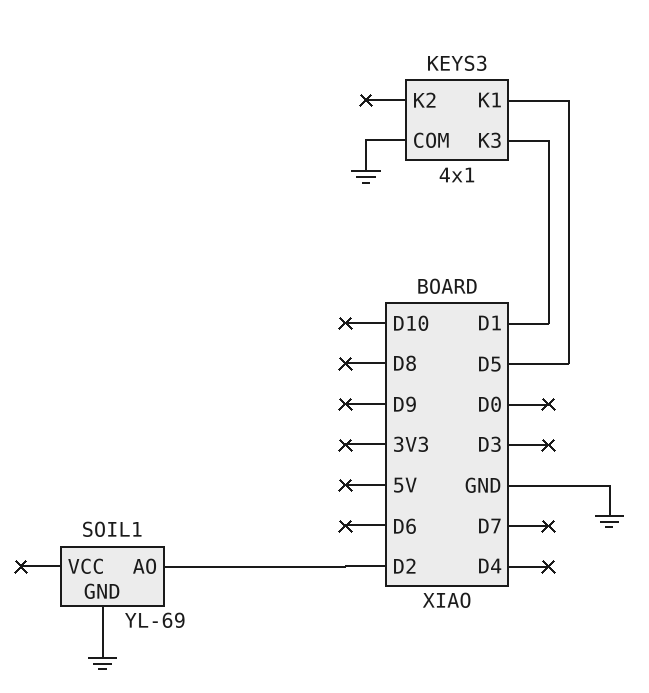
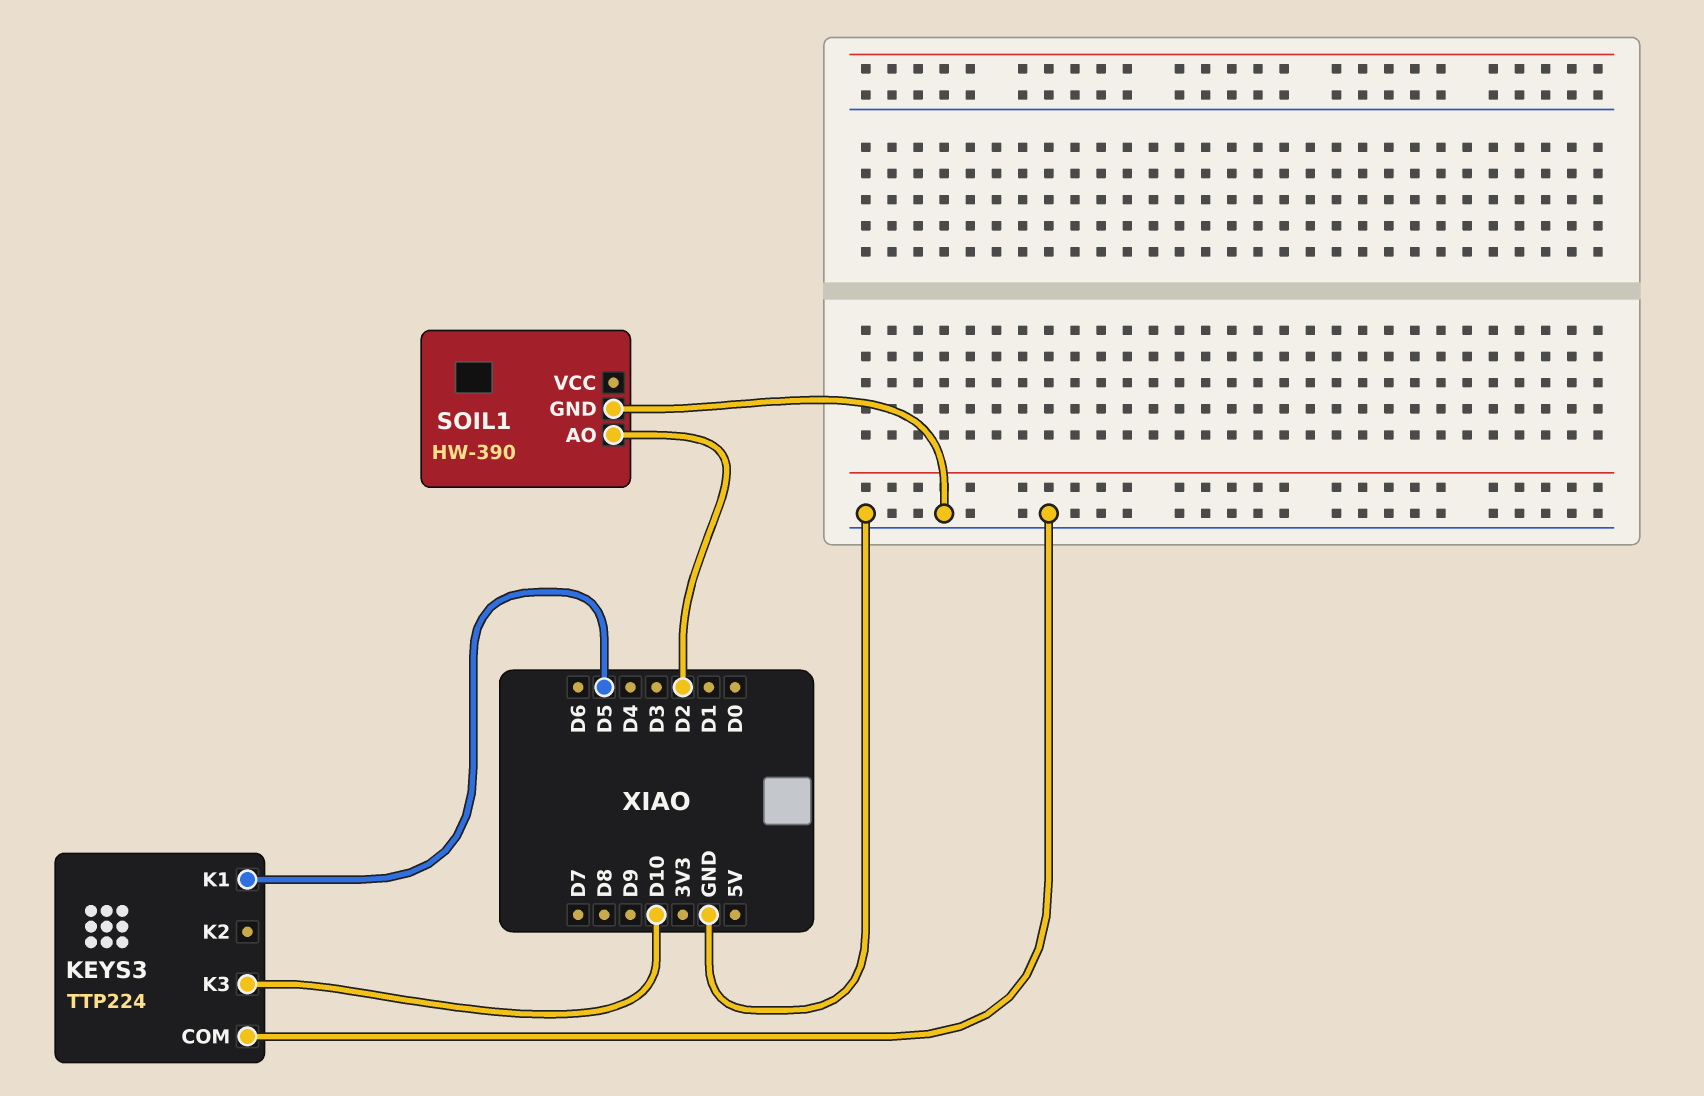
KEYS3: 4x1 -> TTP224
KEYS3 pin K3: D1 -> D10
SOIL1: YL-69 -> HW-390

